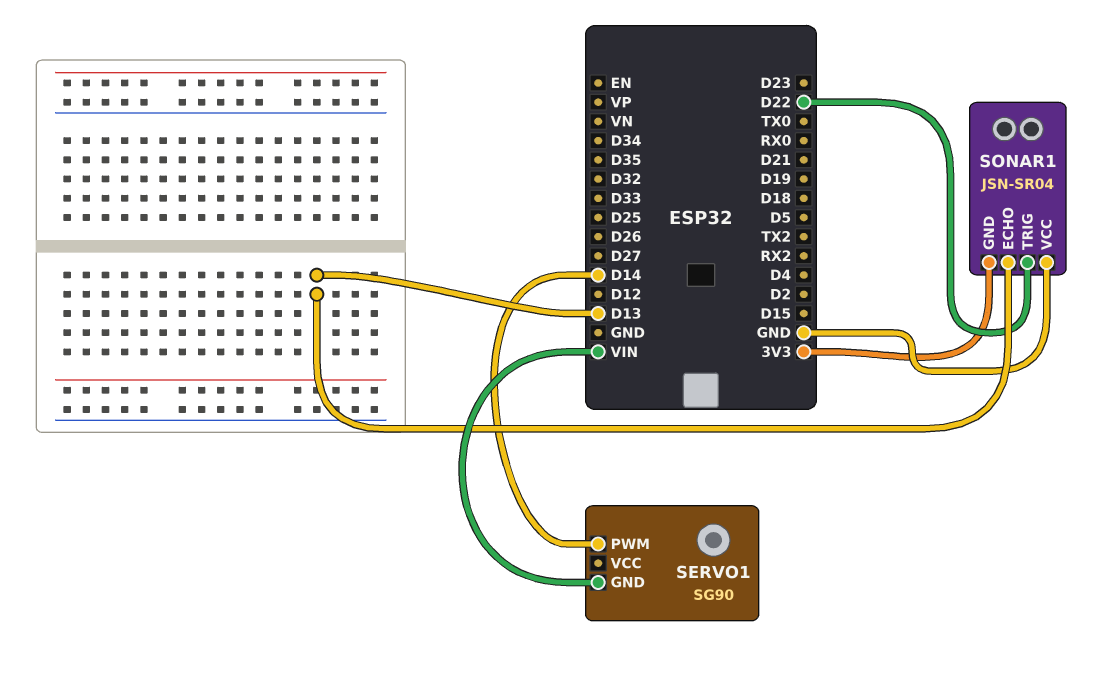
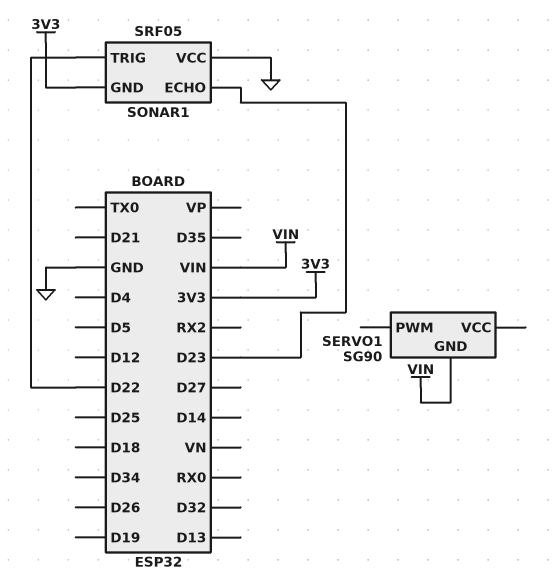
SERVO1 pin PWM: D14 -> none
SONAR1: JSN-SR04 -> SRF05
SONAR1 pin ECHO: D13 -> D23

